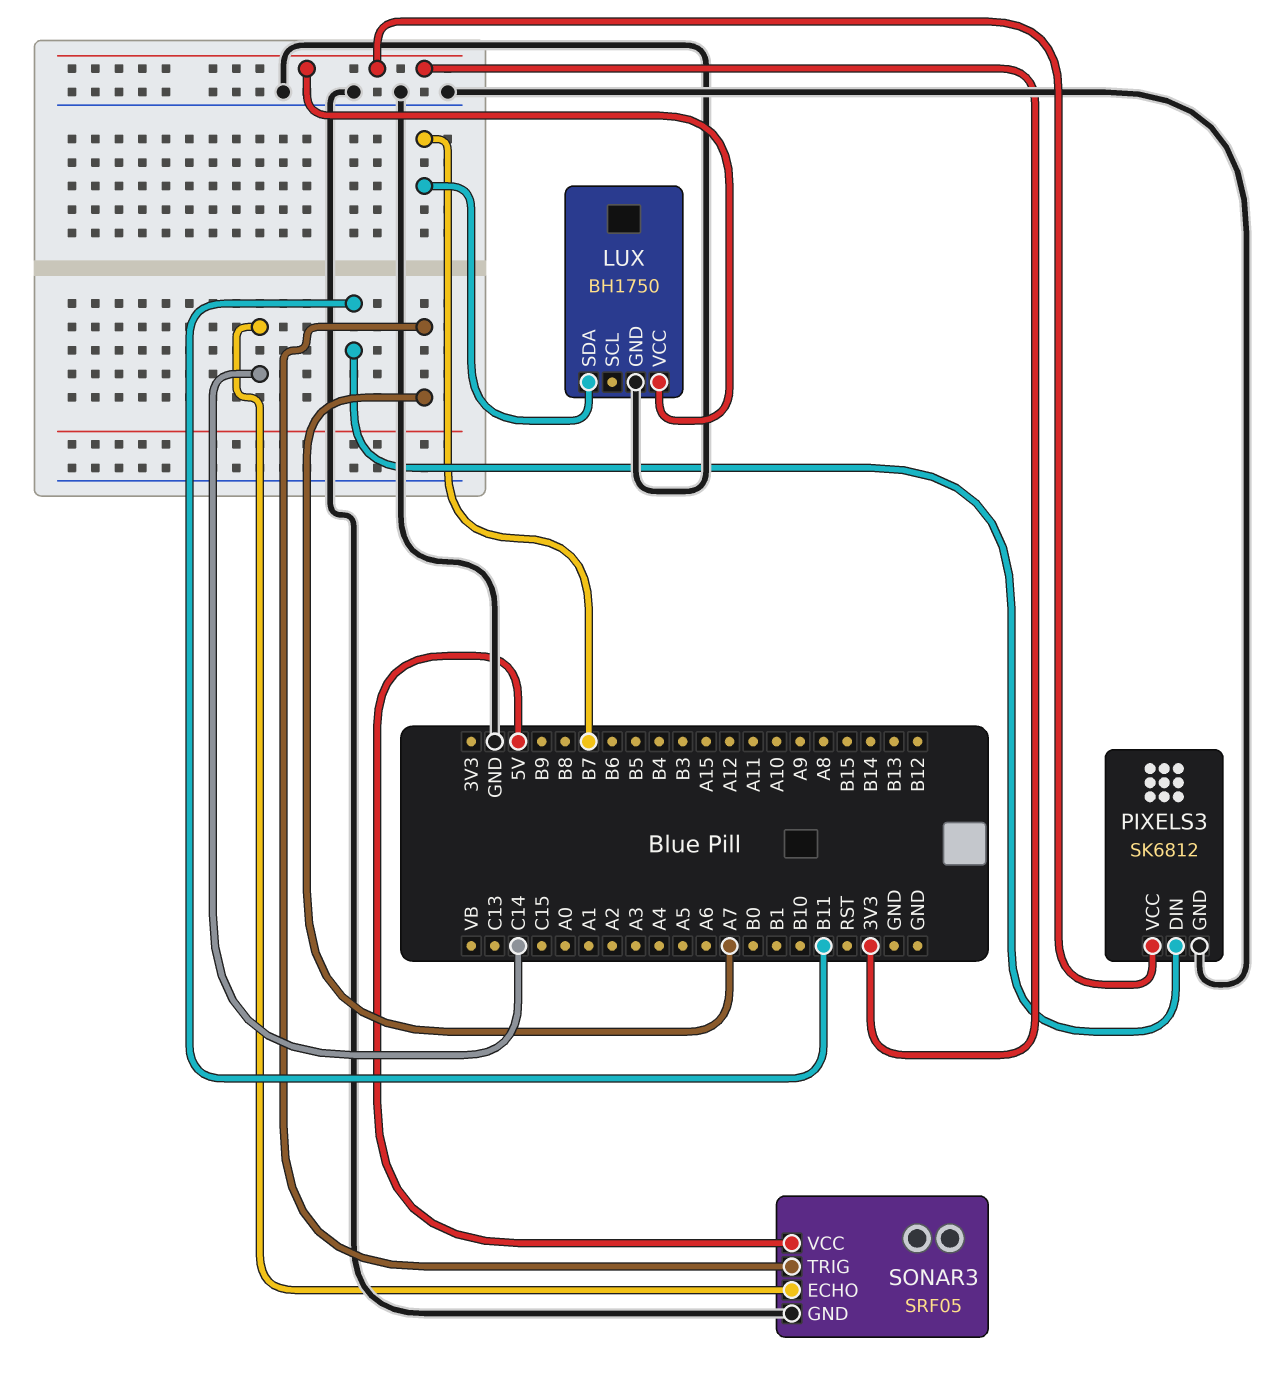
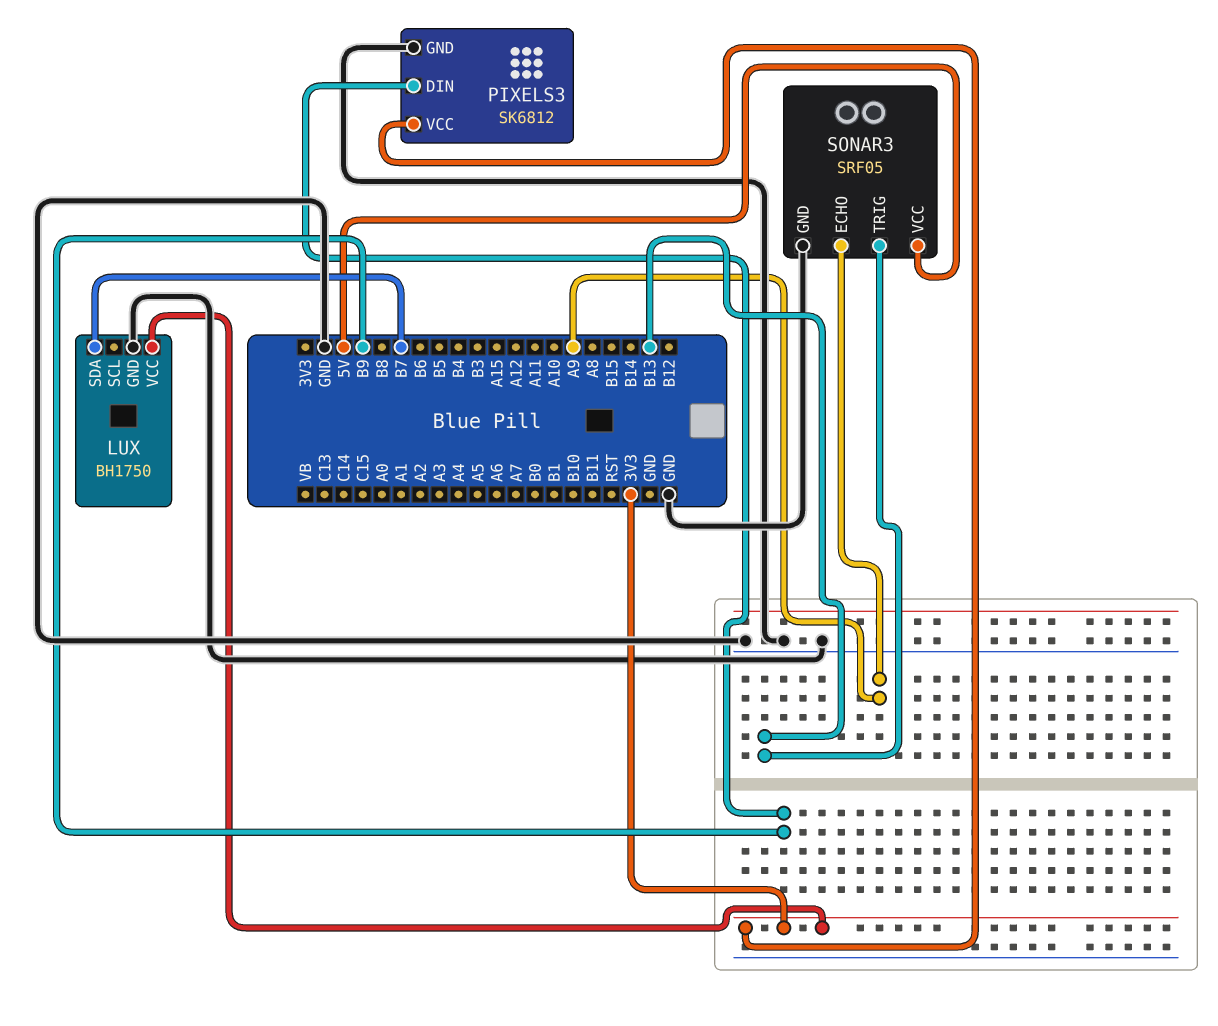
PIXELS3 pin DIN: B11 -> B9
SONAR3 pin ECHO: C14 -> A9
SONAR3 pin TRIG: A7 -> B13

